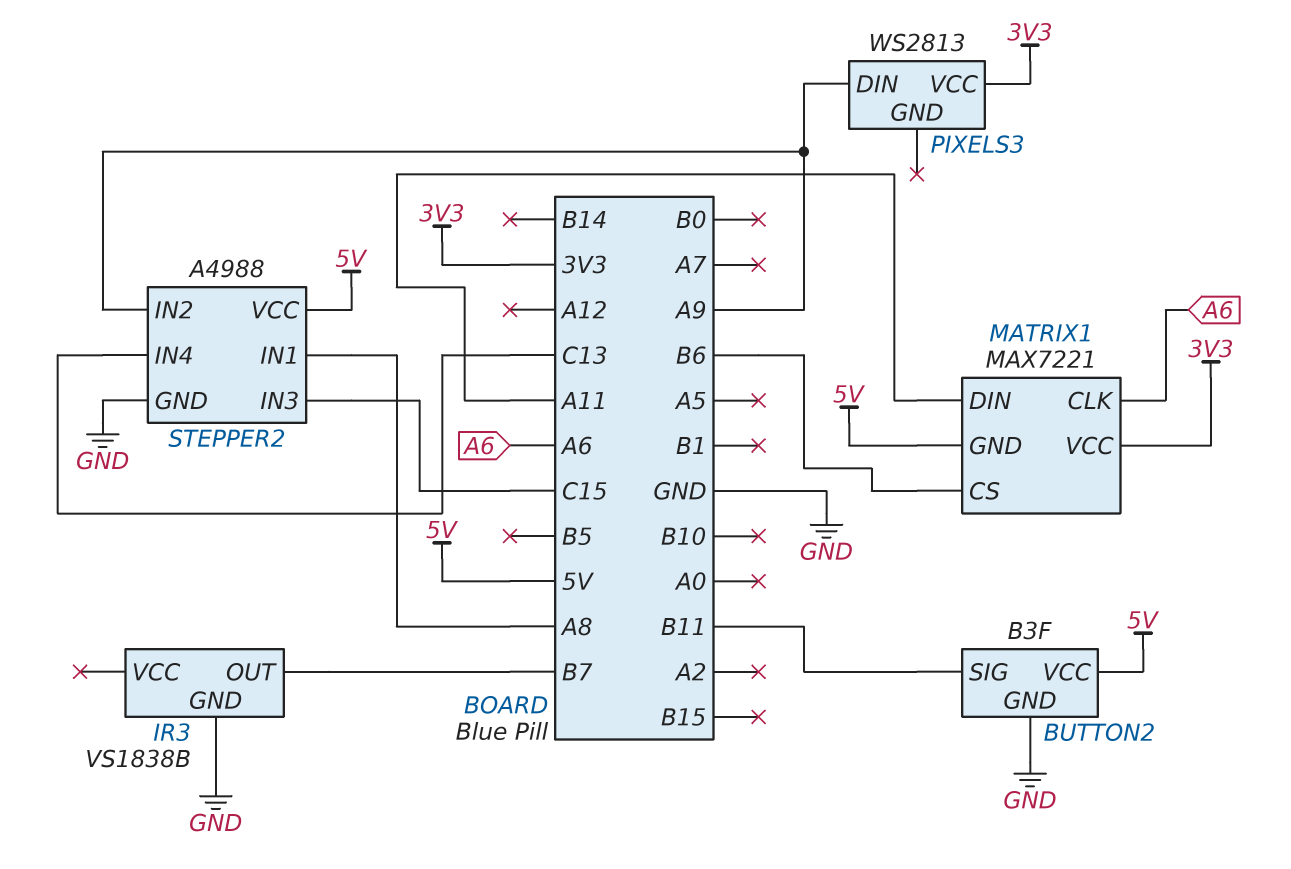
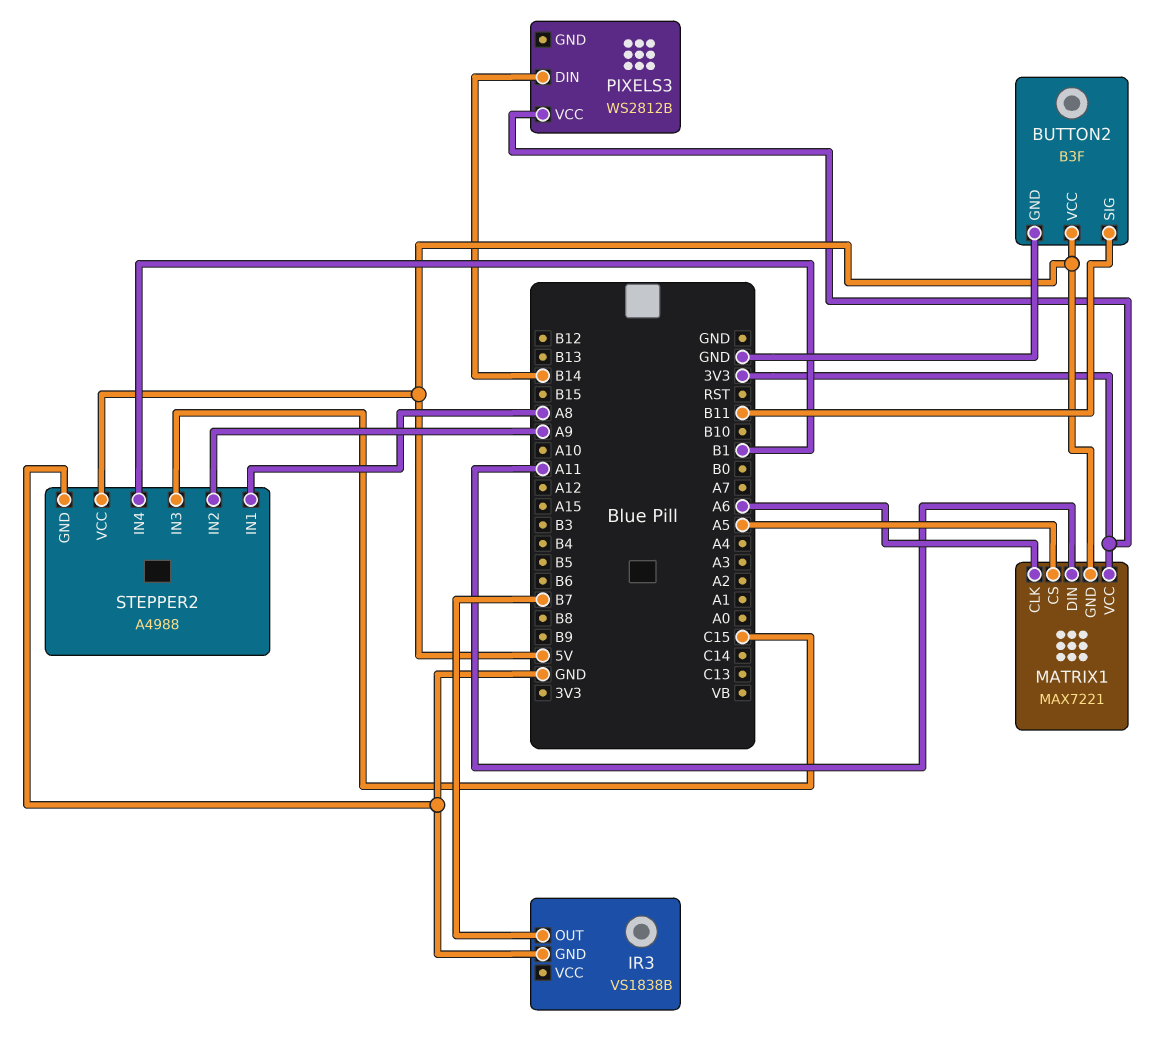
MATRIX1 pin CS: B6 -> A5
PIXELS3: WS2813 -> WS2812B
PIXELS3 pin DIN: A9 -> B14
STEPPER2 pin IN4: C13 -> B1

